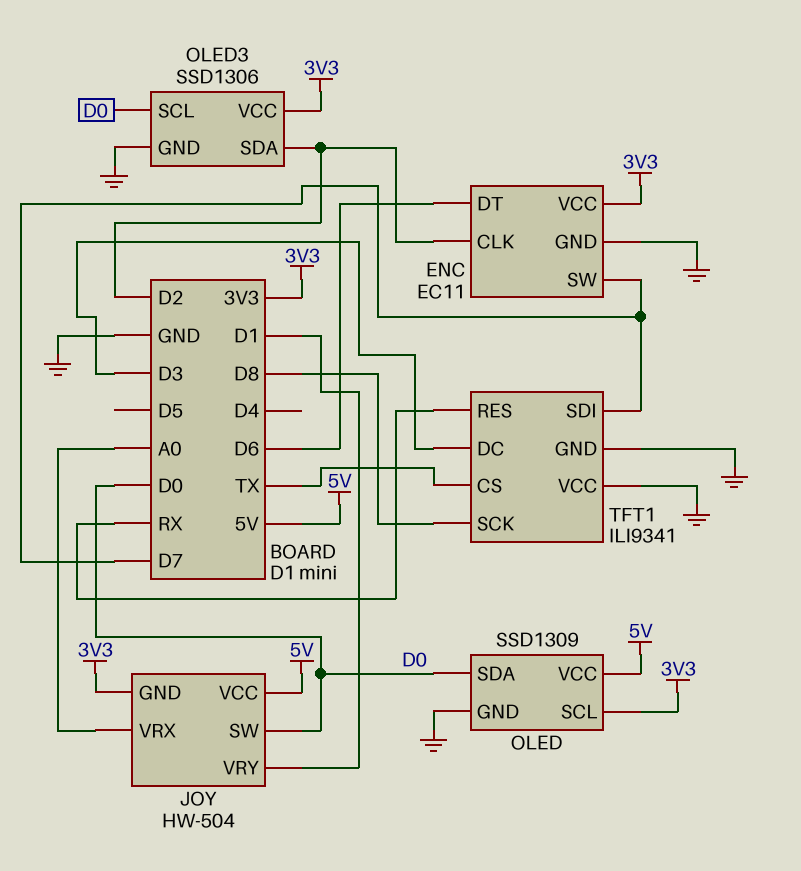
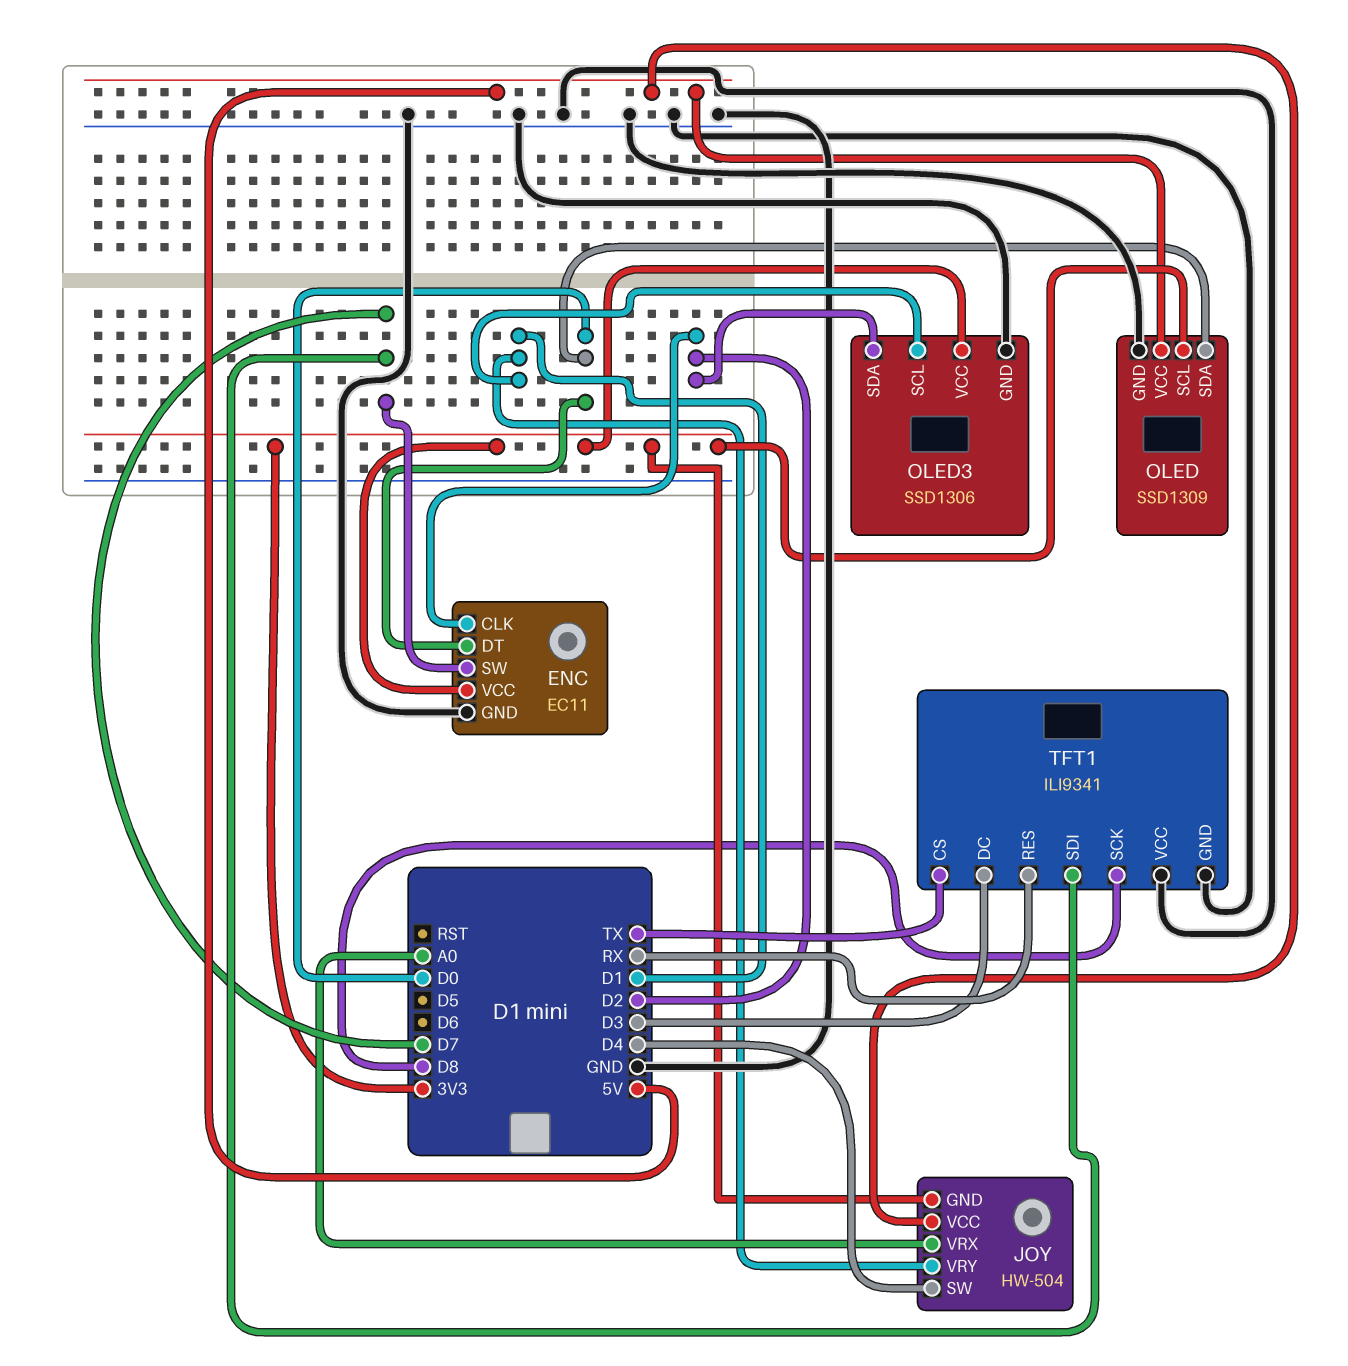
ENC pin DT: D6 -> D0
JOY pin SW: D0 -> D4
OLED3 pin SCL: D0 -> D1

